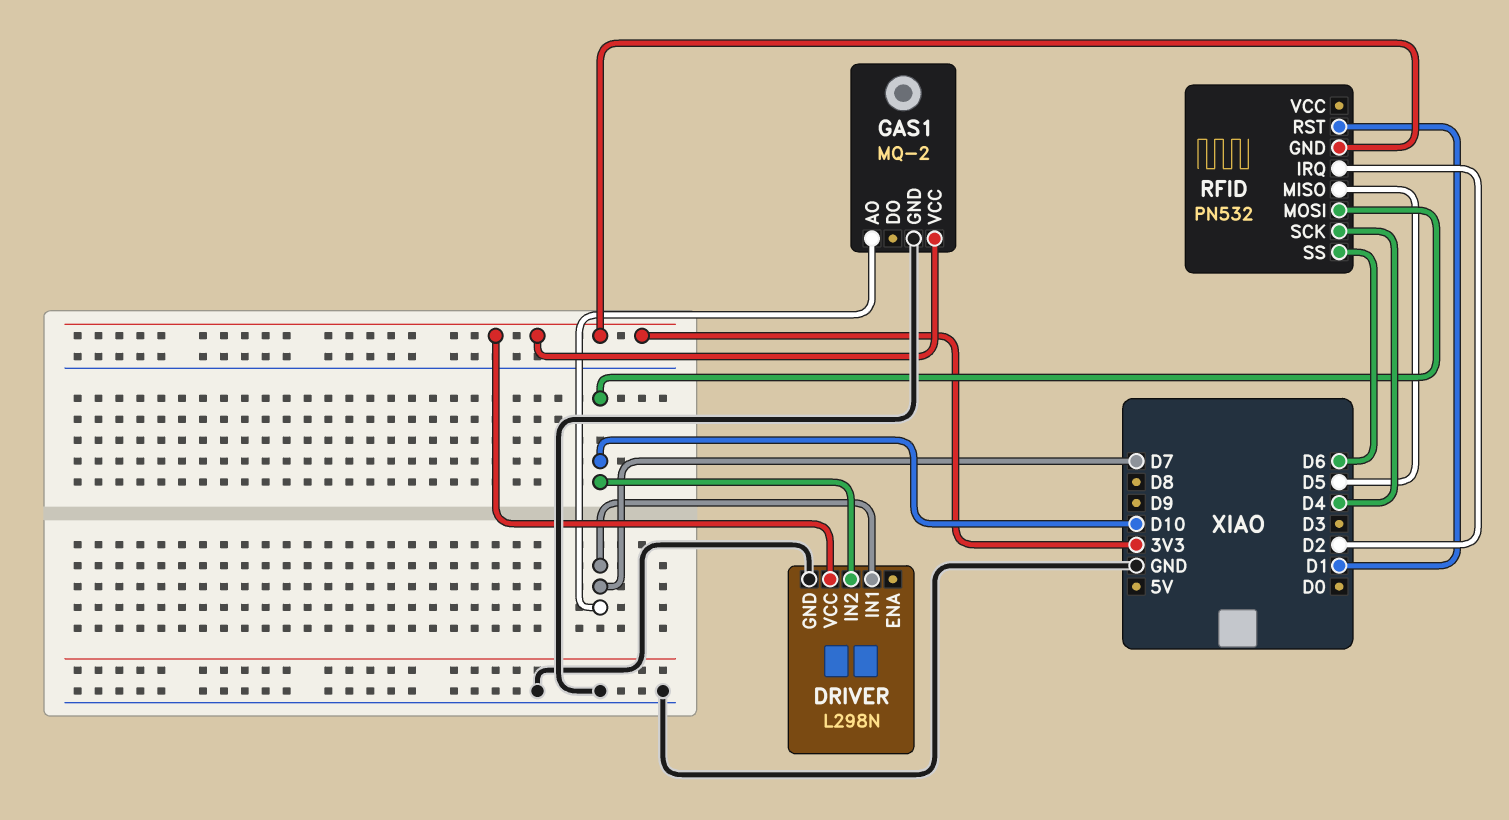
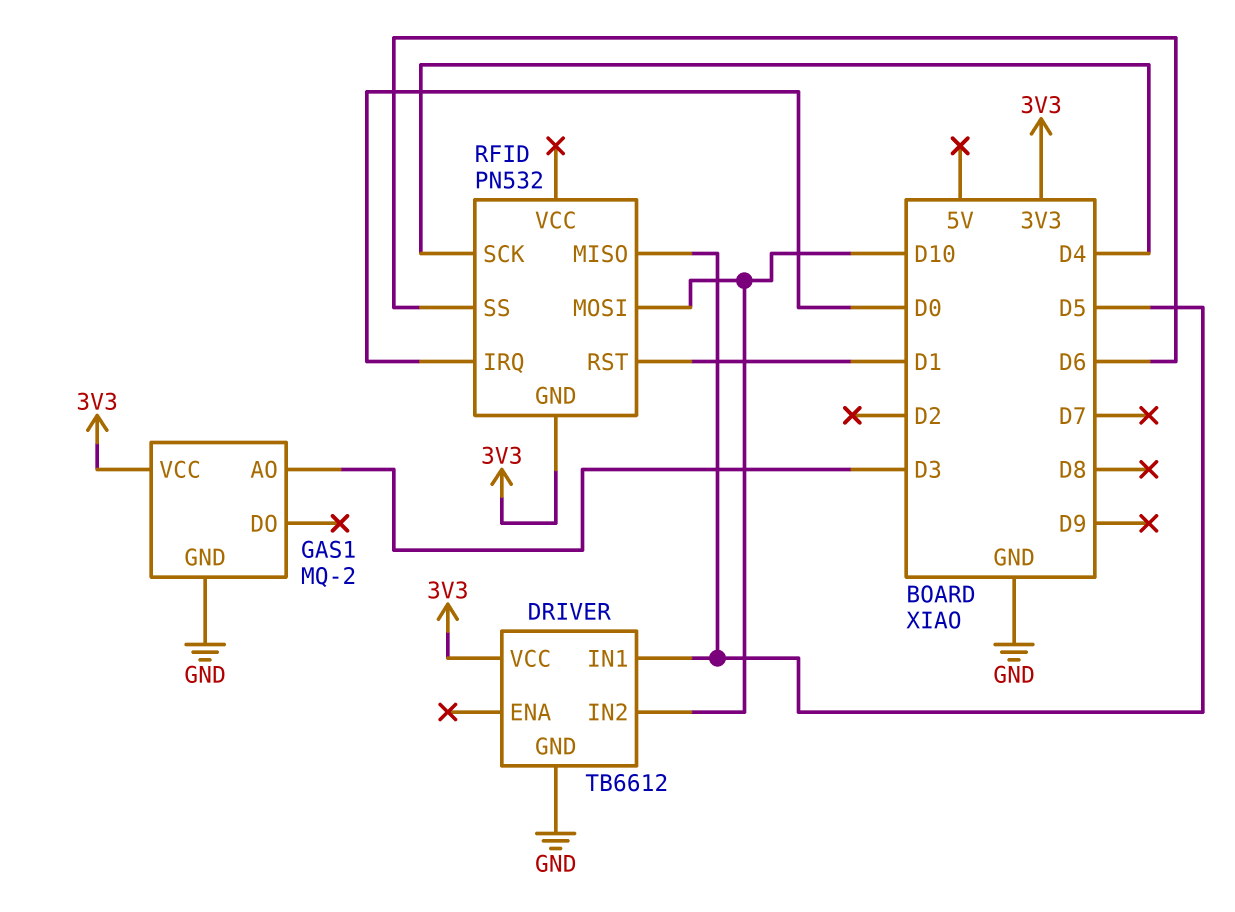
DRIVER: L298N -> TB6612
DRIVER pin IN1: D7 -> D5
GAS1 pin AO: D7 -> D3
RFID pin IRQ: D2 -> D0

